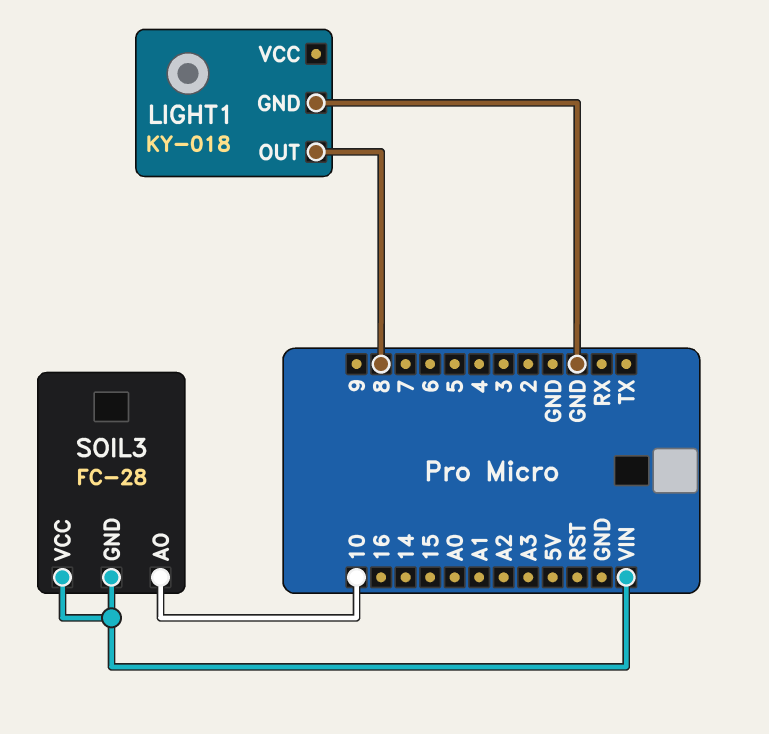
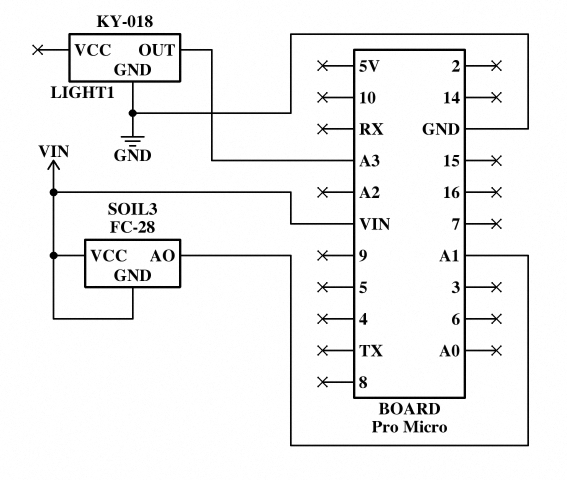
LIGHT1 pin OUT: 8 -> A3
SOIL3 pin AO: 10 -> A1

